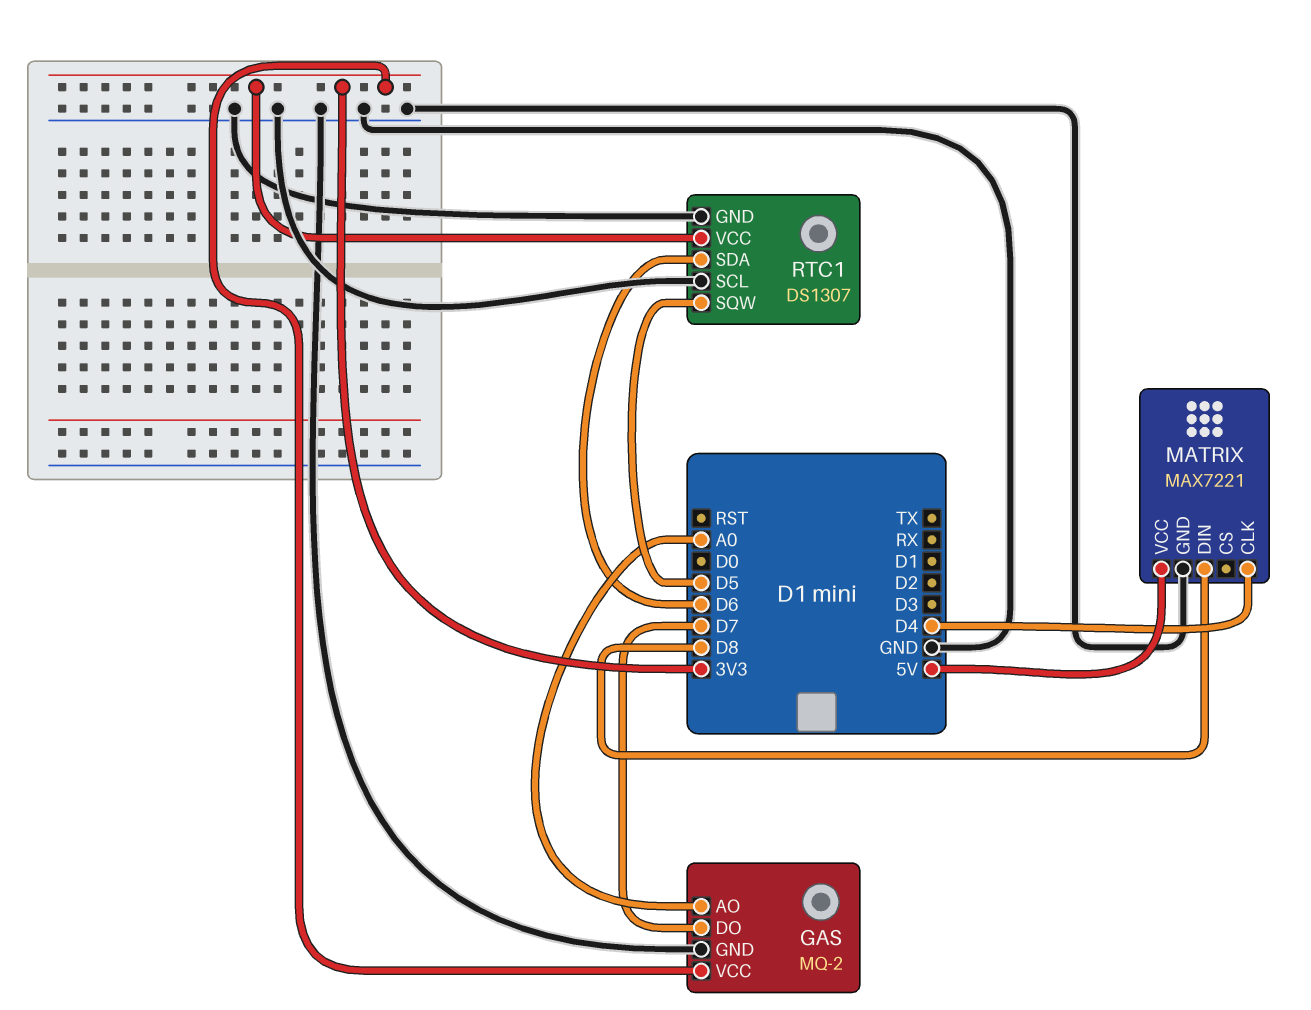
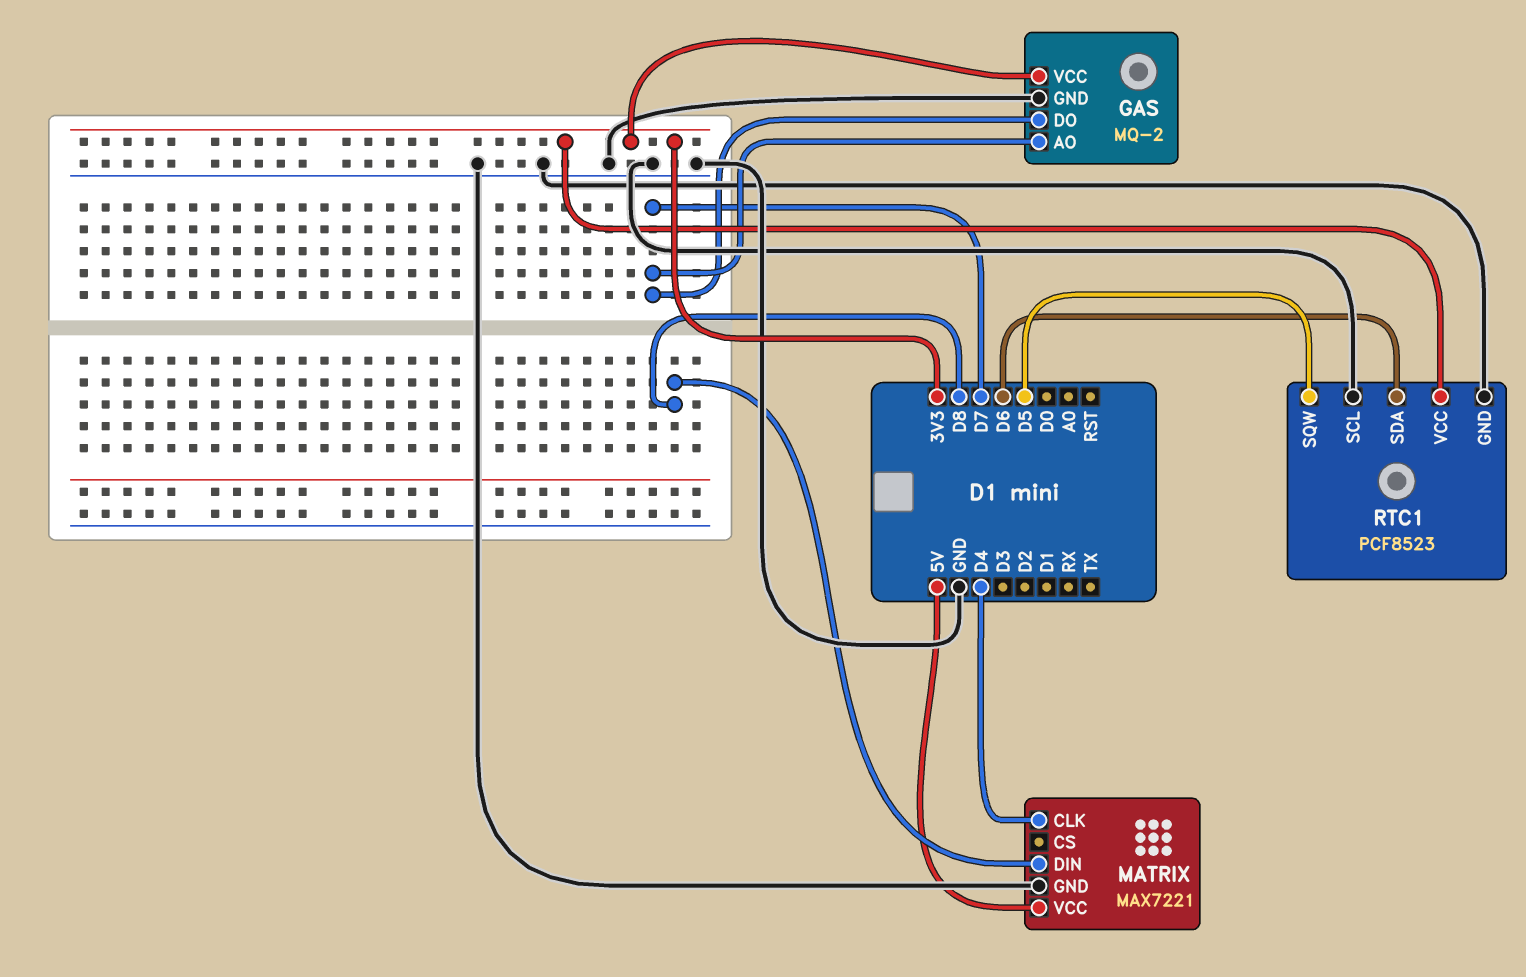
GAS pin AO: A0 -> D7
RTC1: DS1307 -> PCF8523

